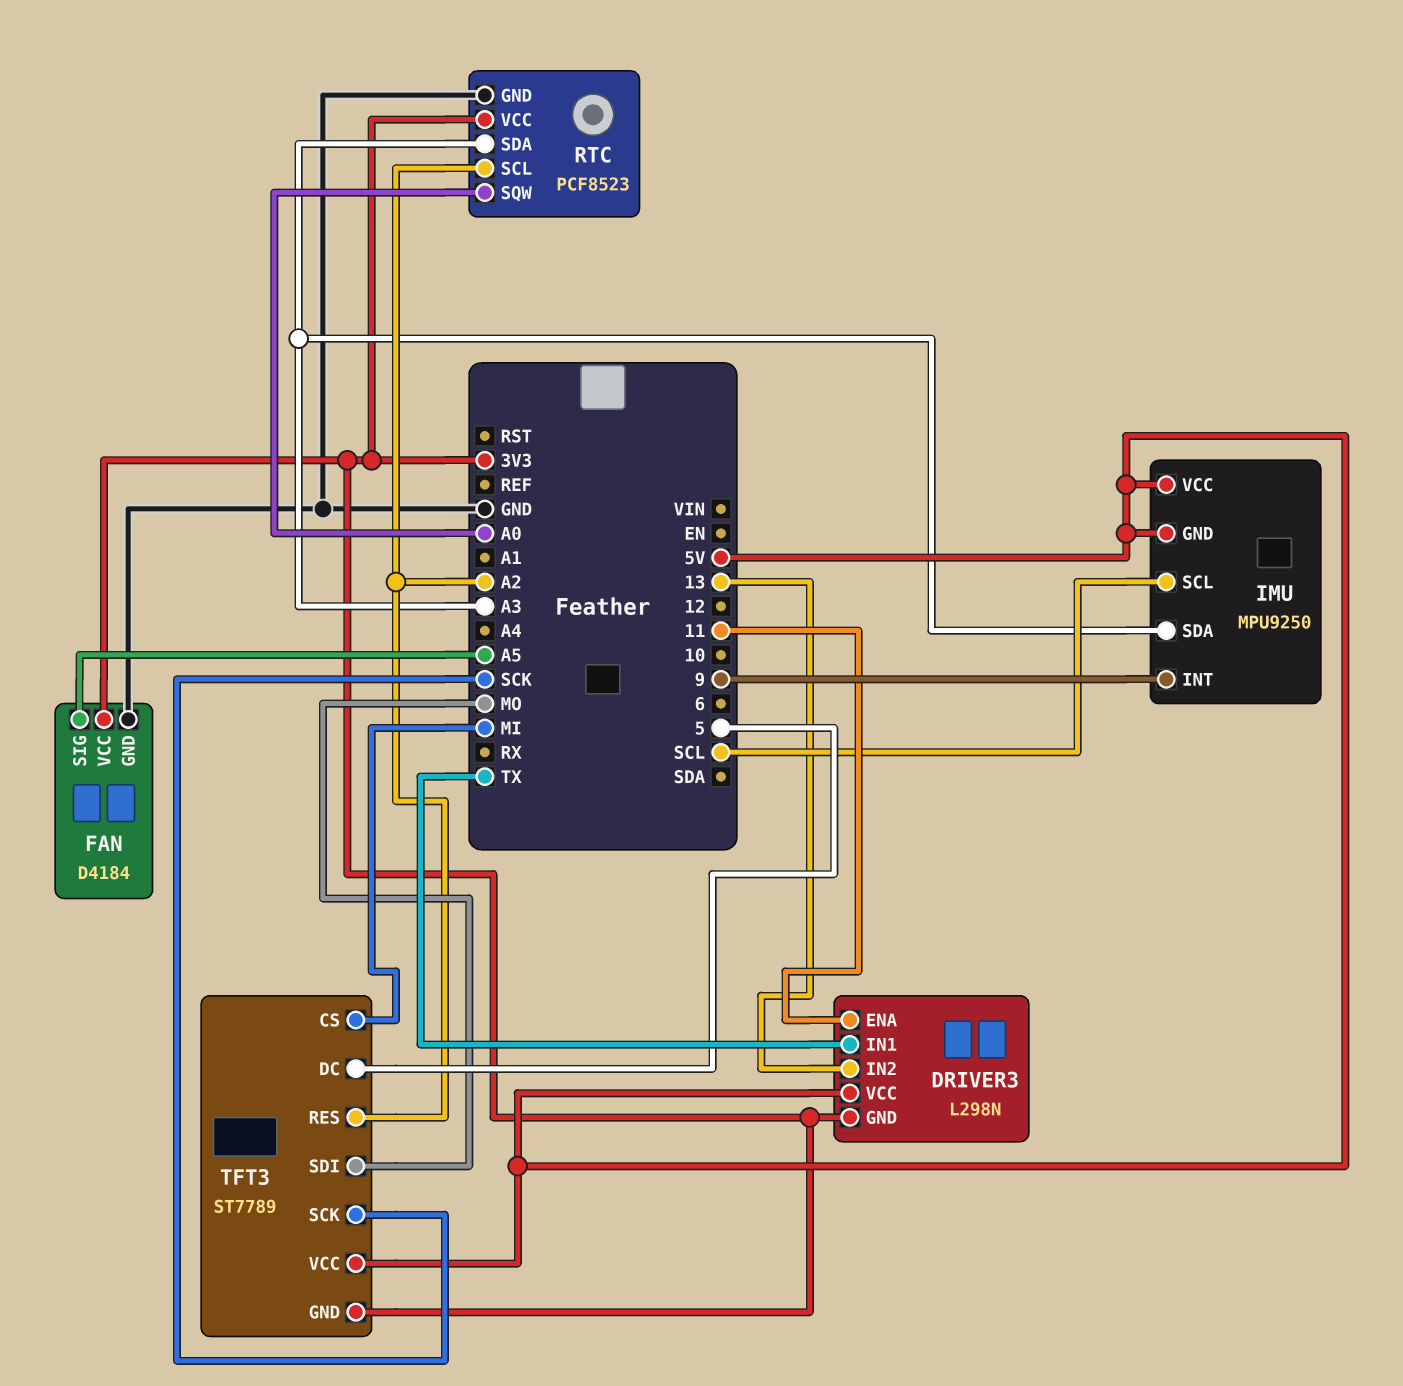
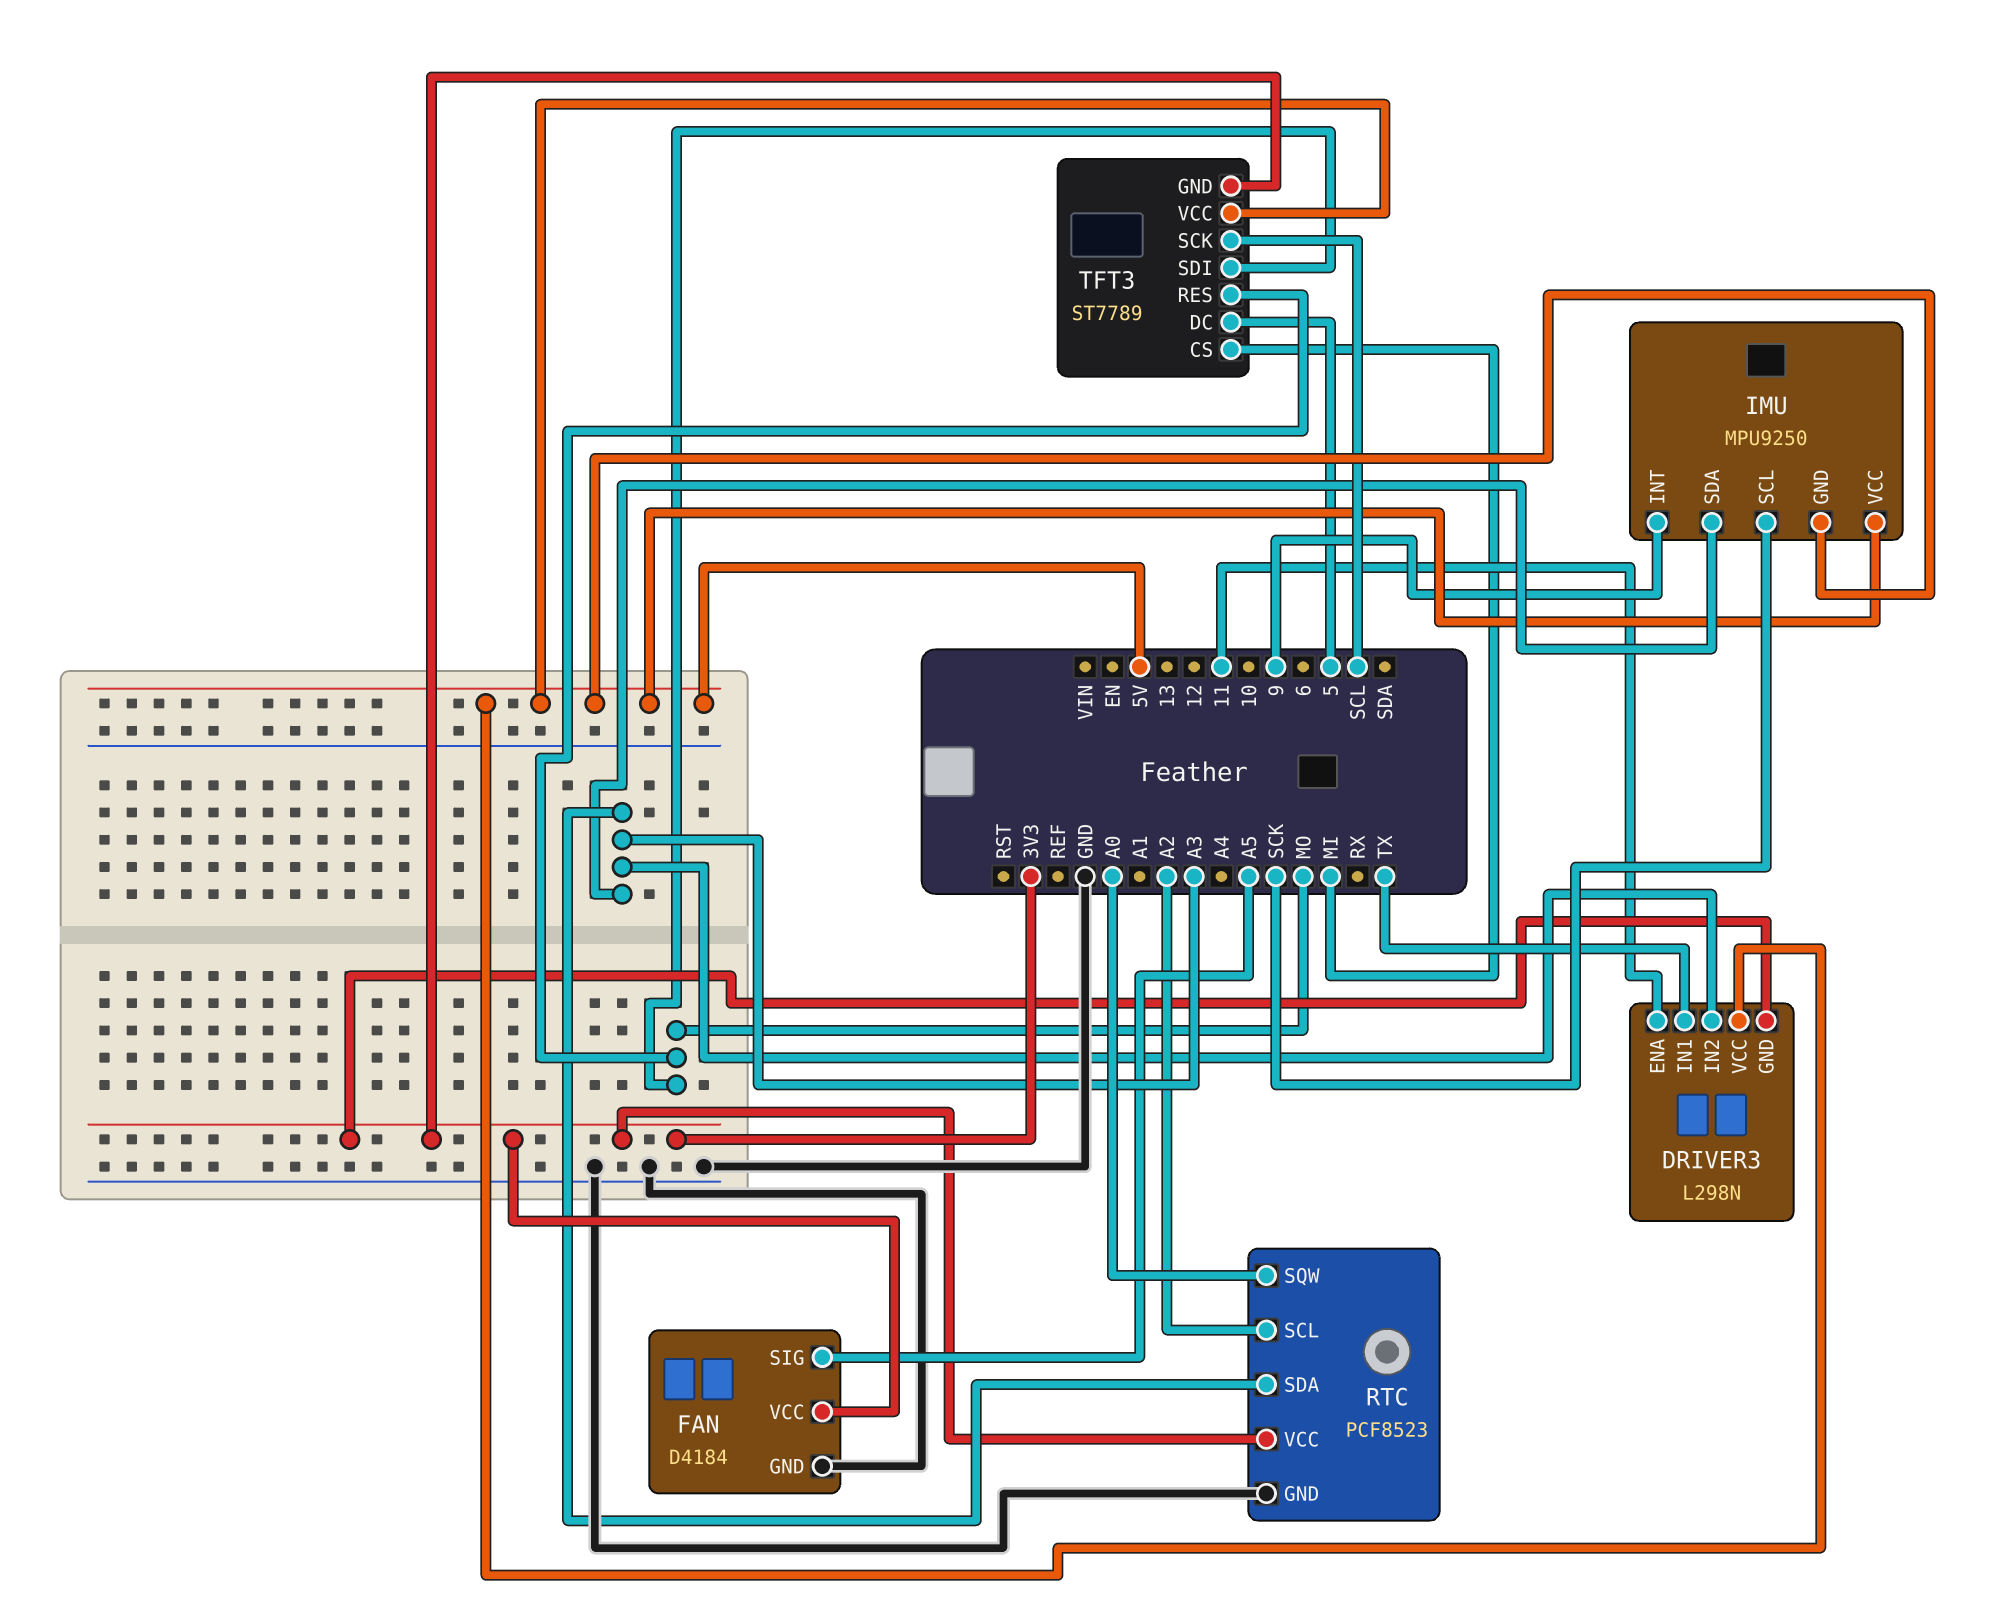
DRIVER3 pin IN2: 13 -> A3
IMU pin SCL: SCL -> SCK
TFT3 pin RES: A2 -> MO
TFT3 pin SCK: SCK -> SCL

